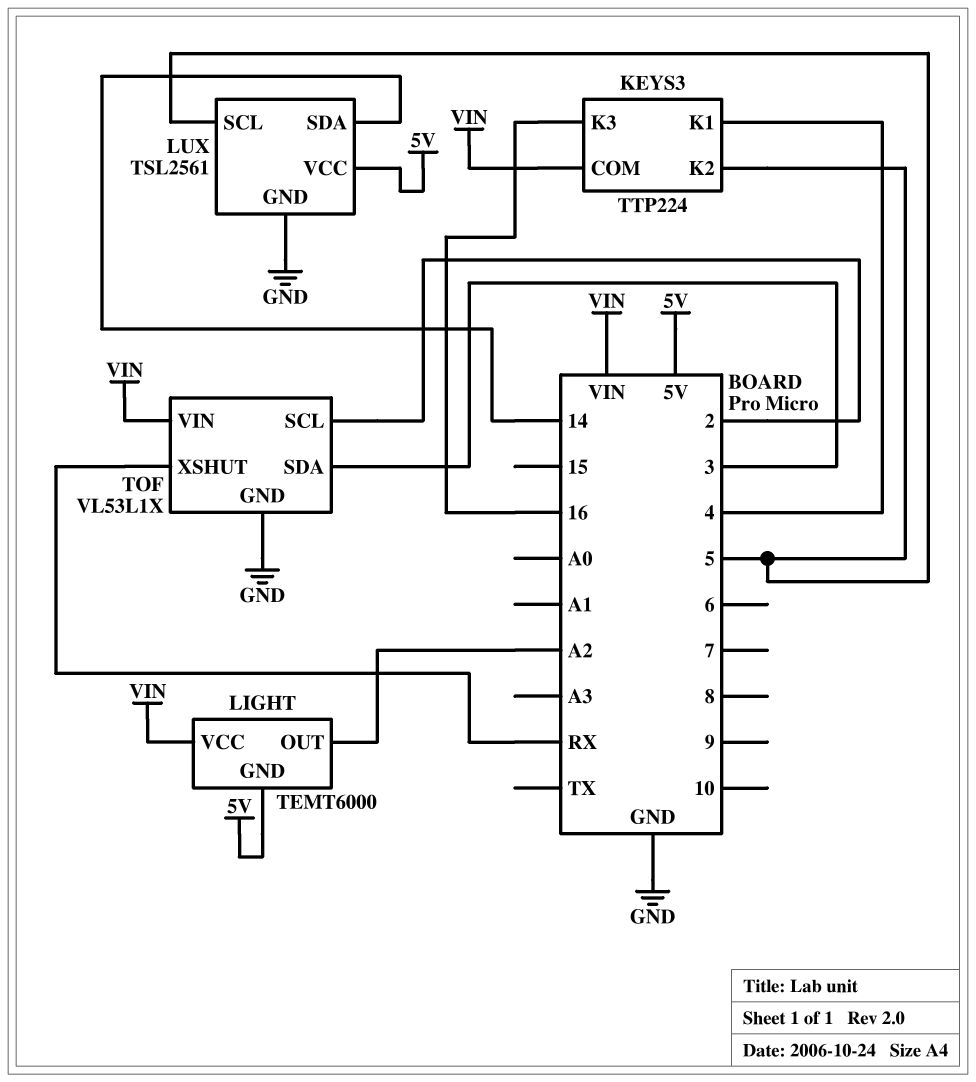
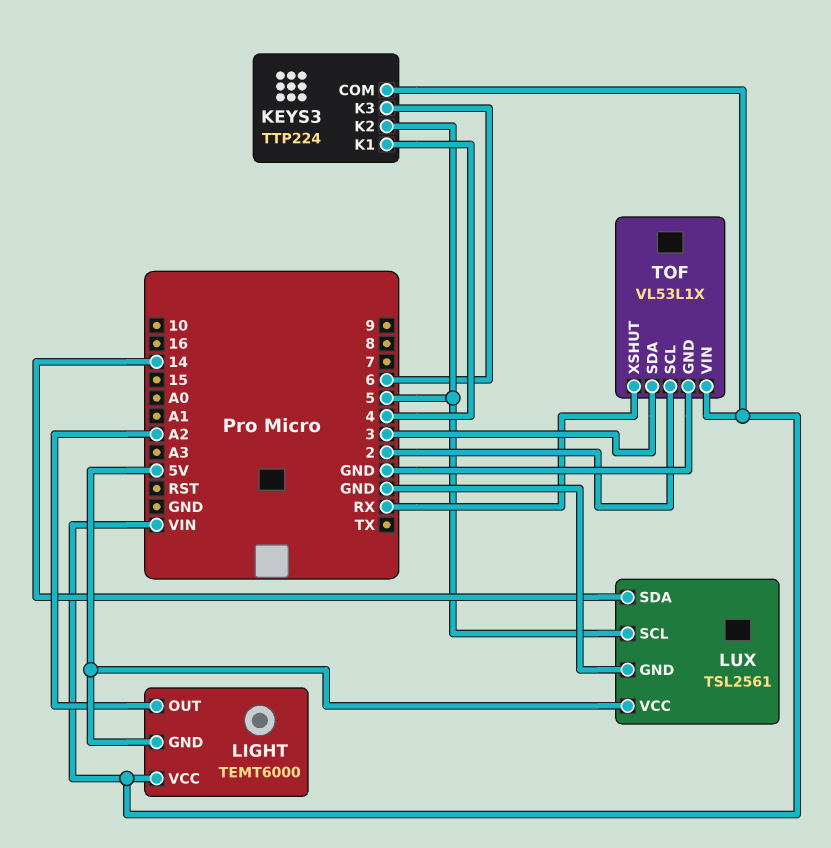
KEYS3 pin K3: 16 -> 6

